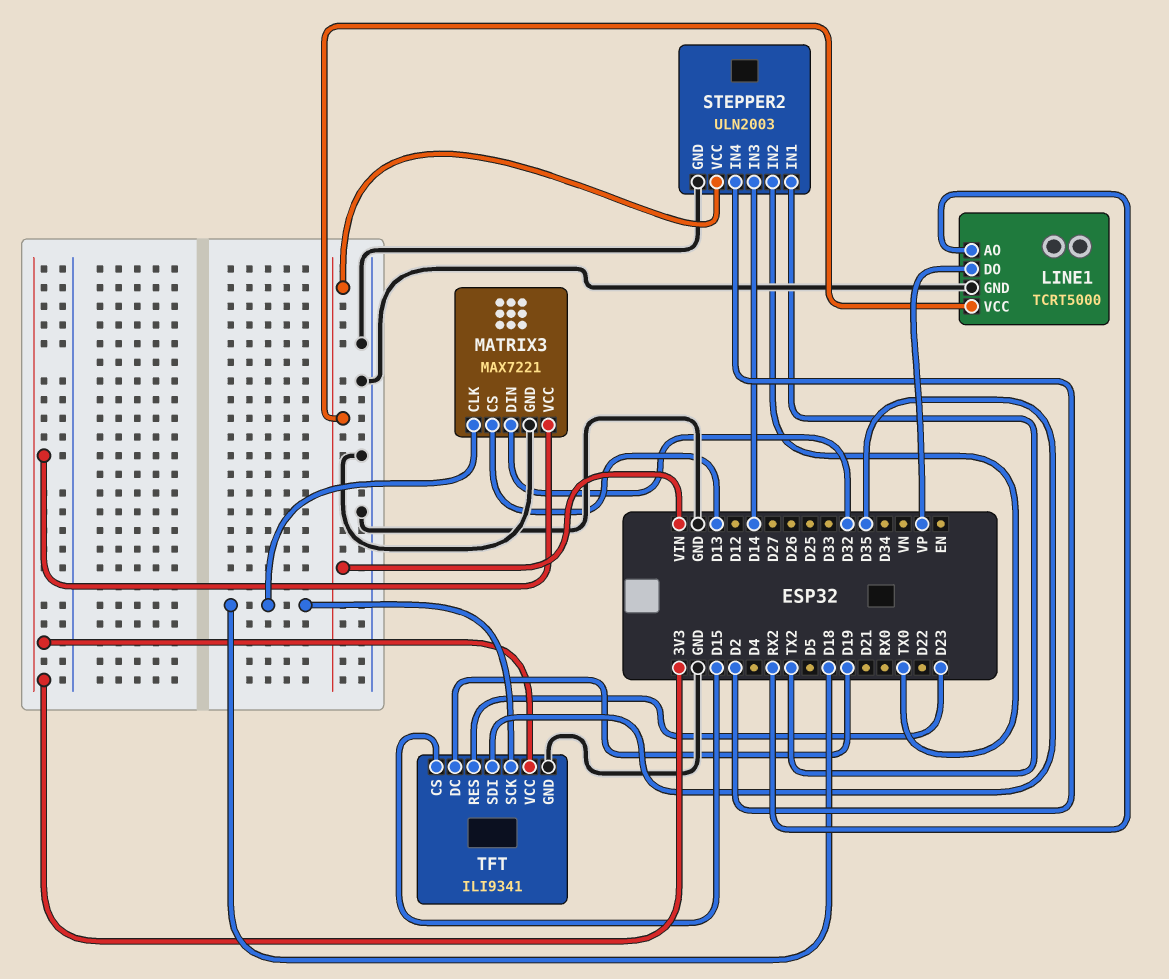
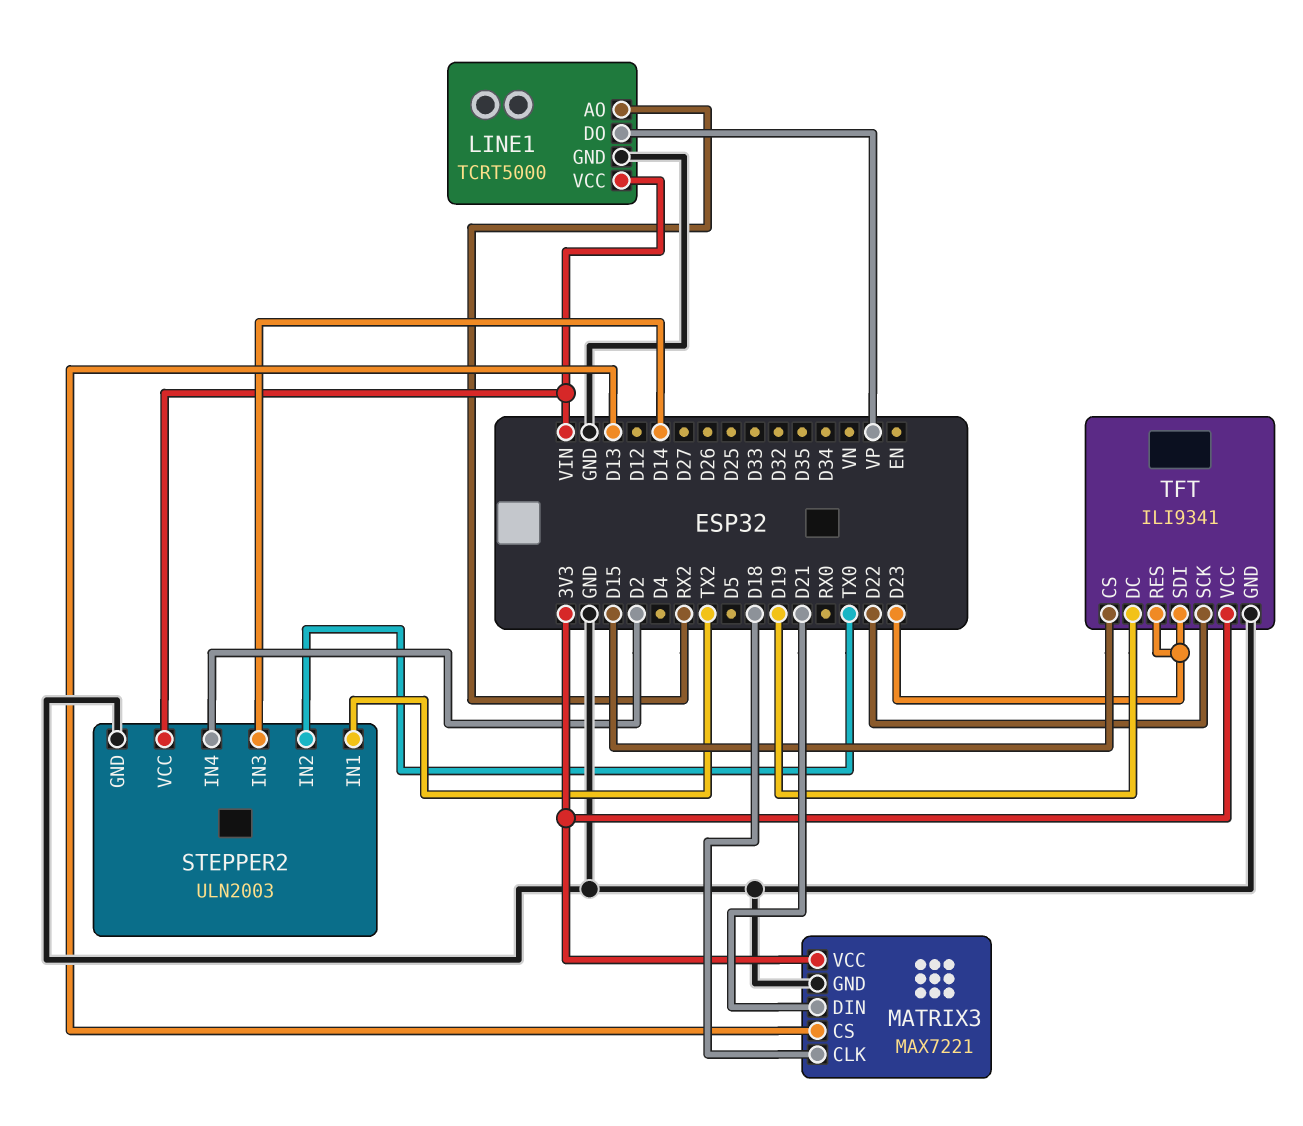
MATRIX3 pin DIN: D32 -> D21
TFT pin SCK: D18 -> D22
TFT pin SDI: D35 -> D23

